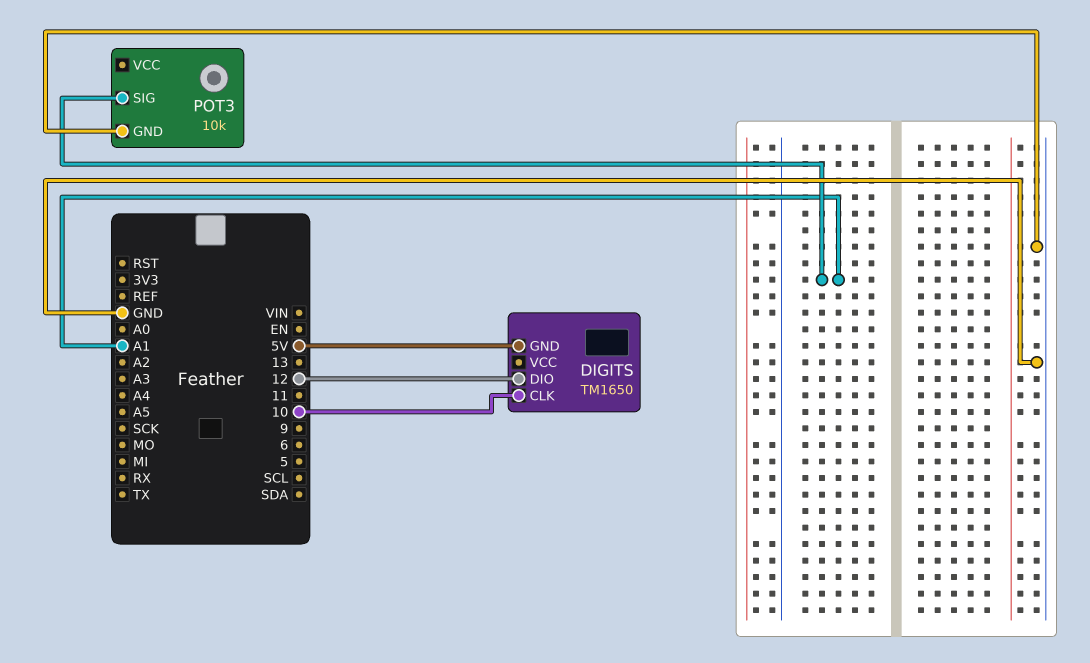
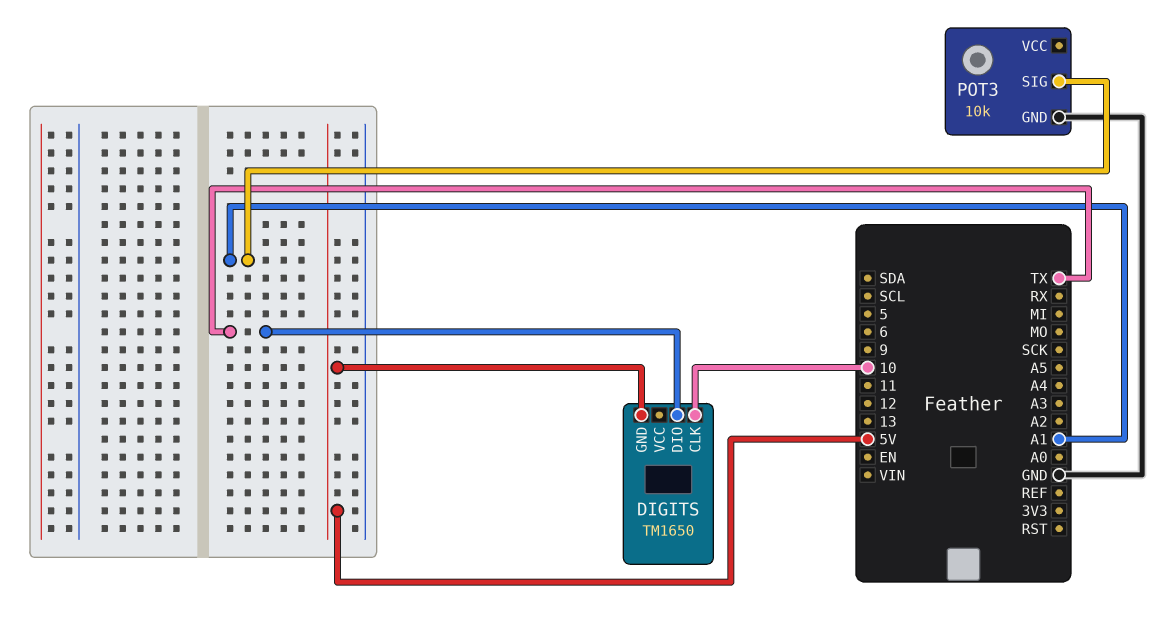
DIGITS pin DIO: 12 -> TX

